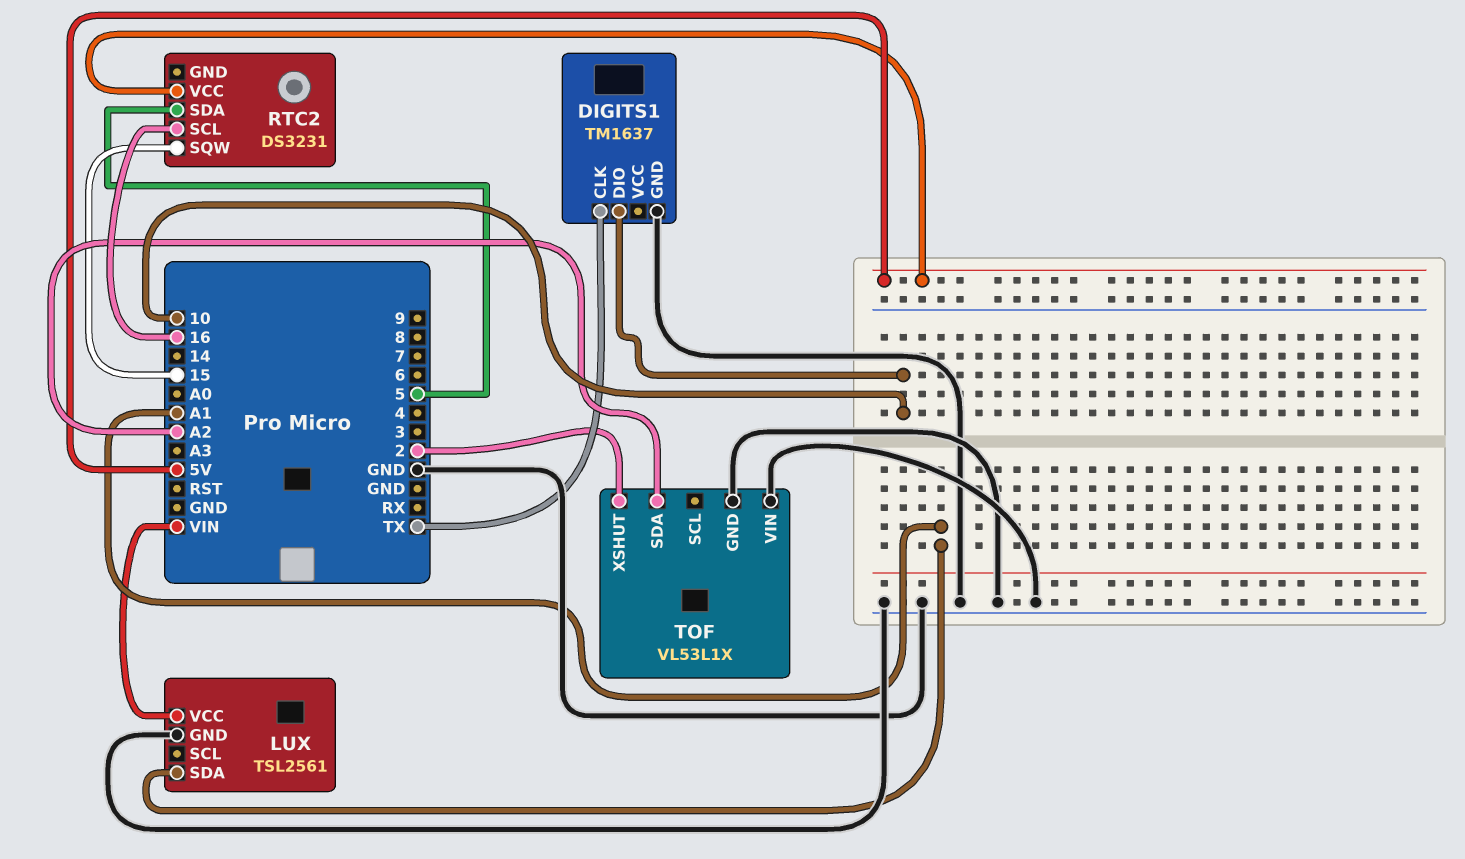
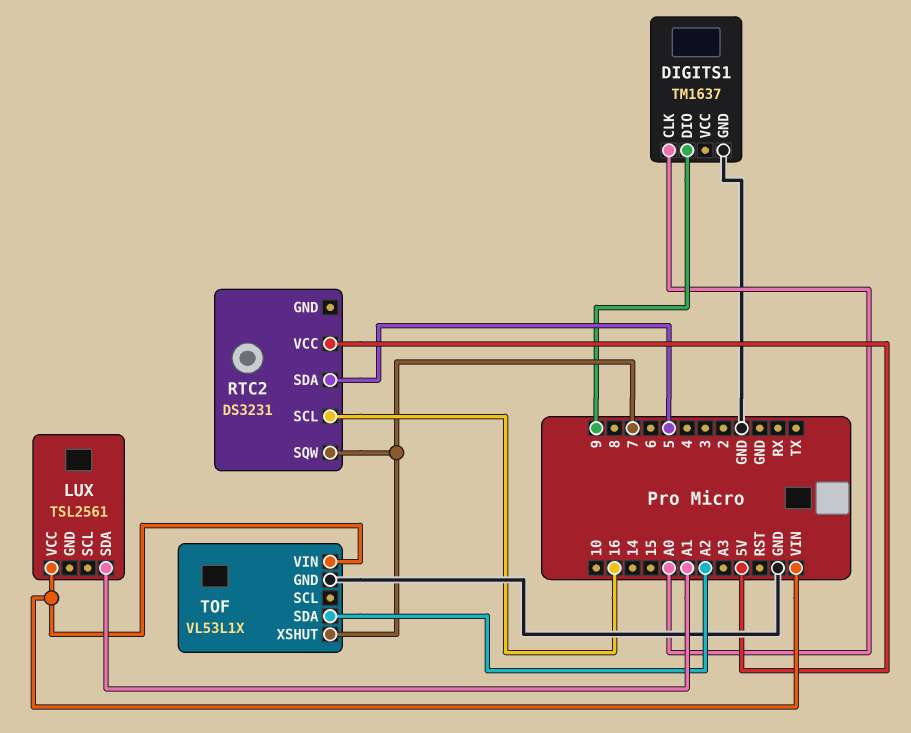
DIGITS1 pin CLK: TX -> A0
DIGITS1 pin DIO: 10 -> 9
LUX pin GND: GND -> none
RTC2 pin SQW: 15 -> 7
TOF pin VIN: GND -> VIN
TOF pin XSHUT: 2 -> 7

